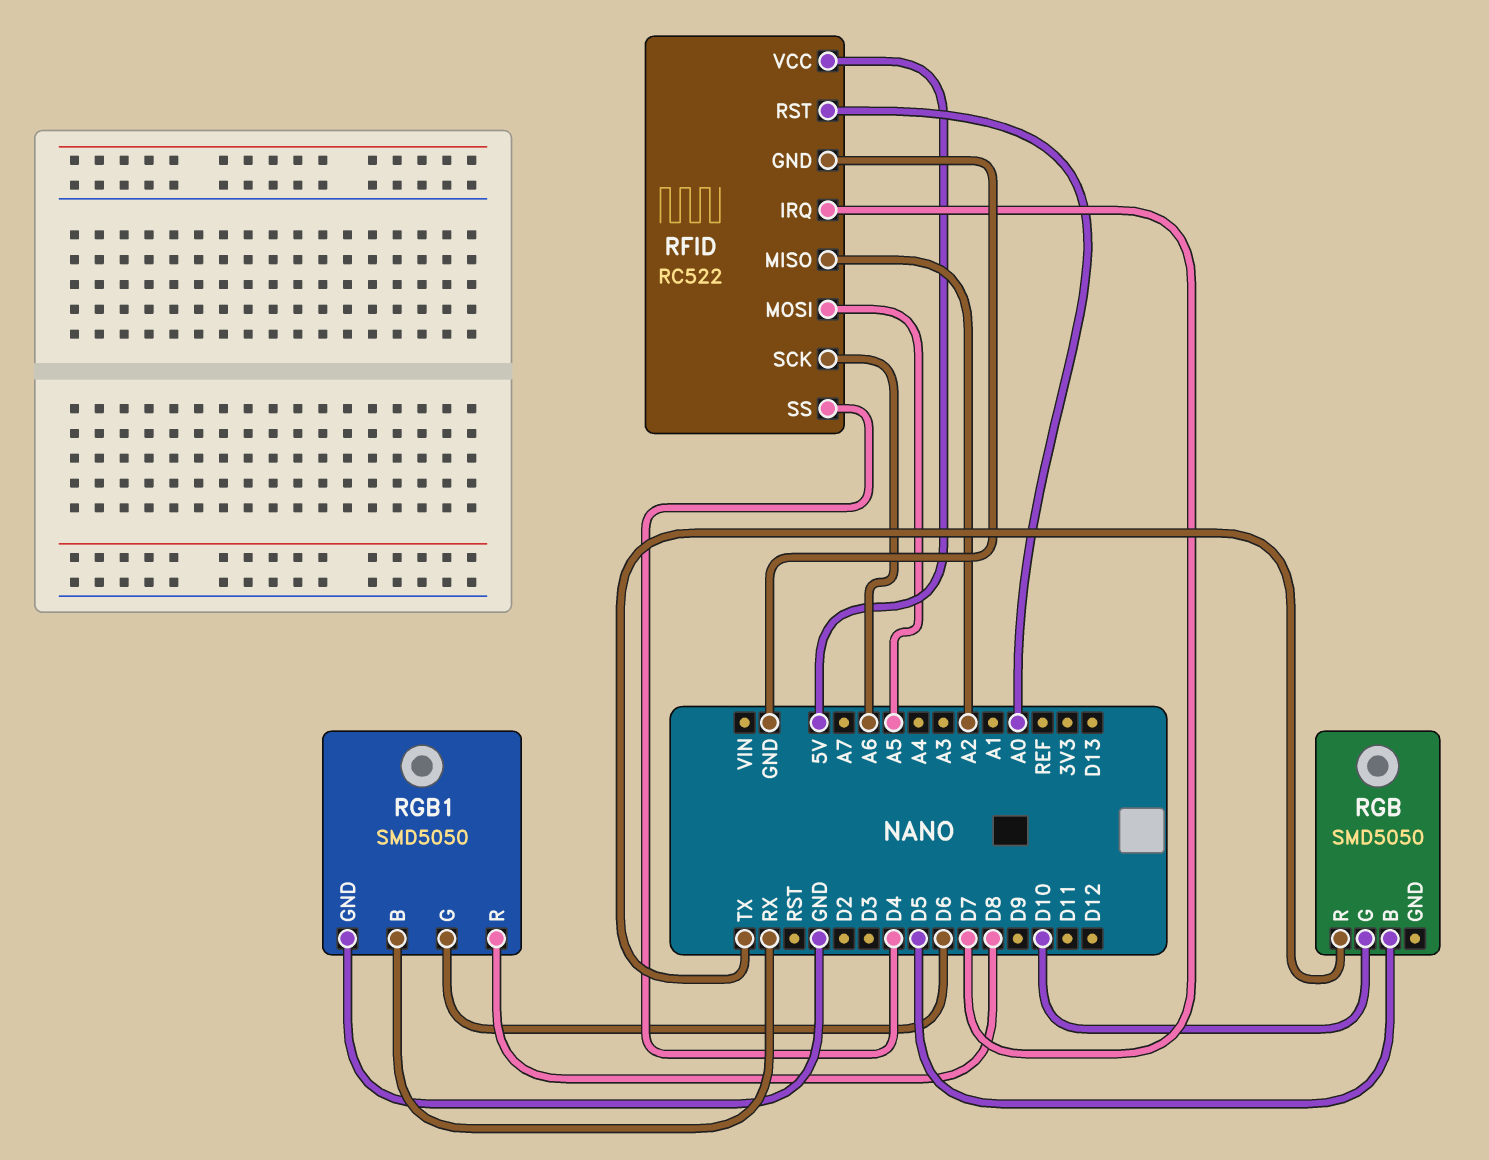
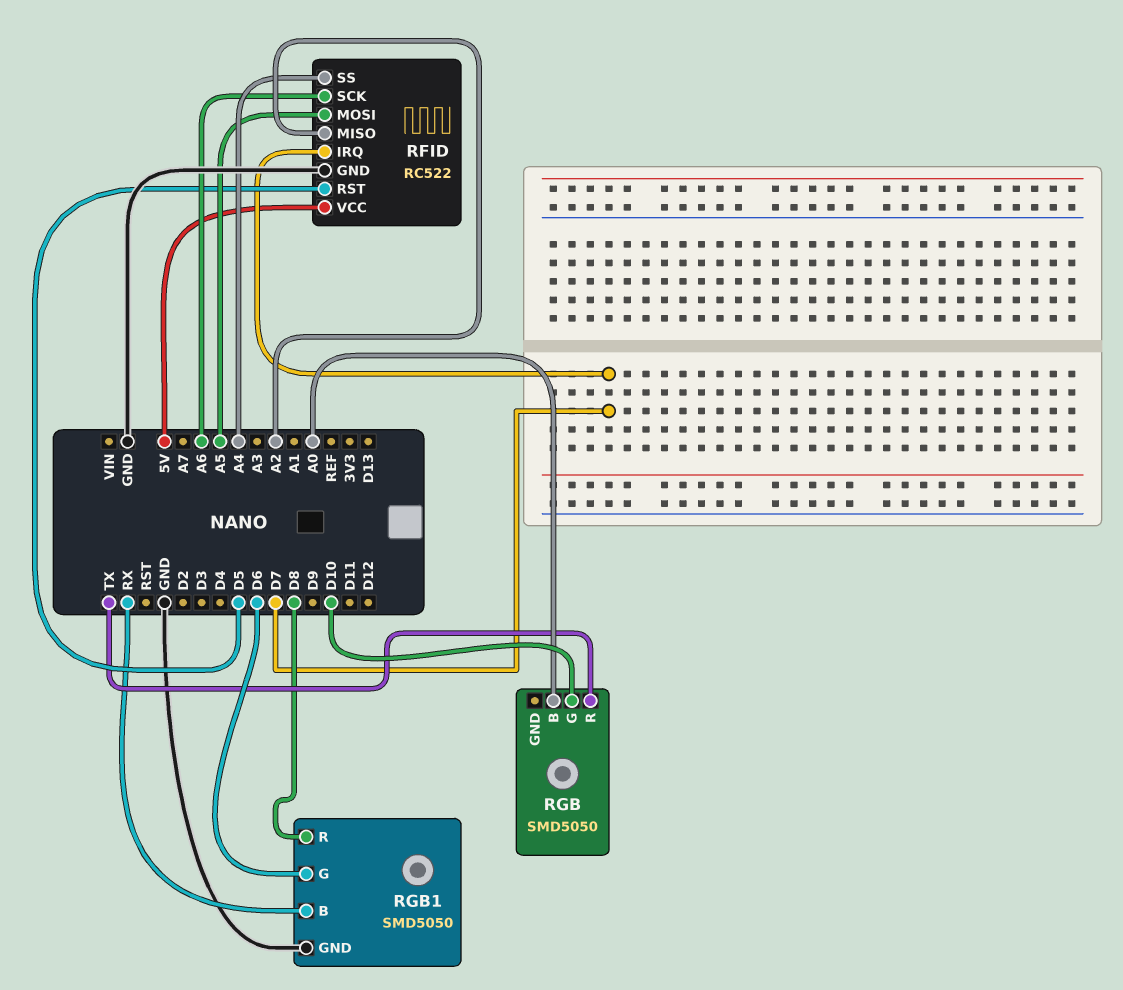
RFID pin RST: A0 -> D5
RFID pin SS: D4 -> A4
RGB pin B: D5 -> A0

